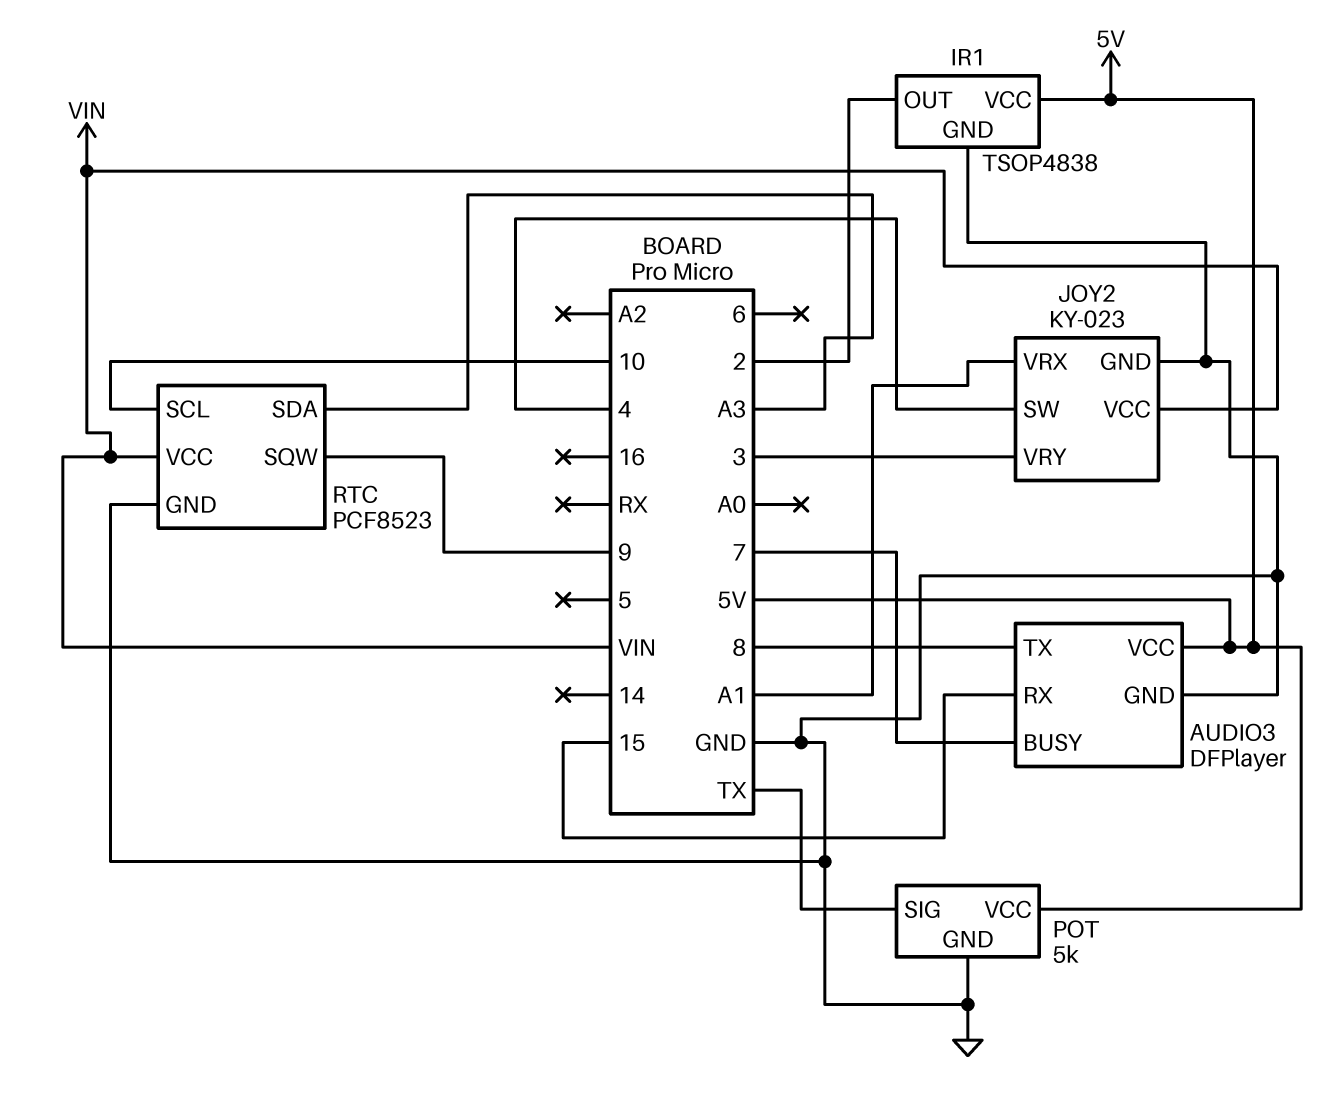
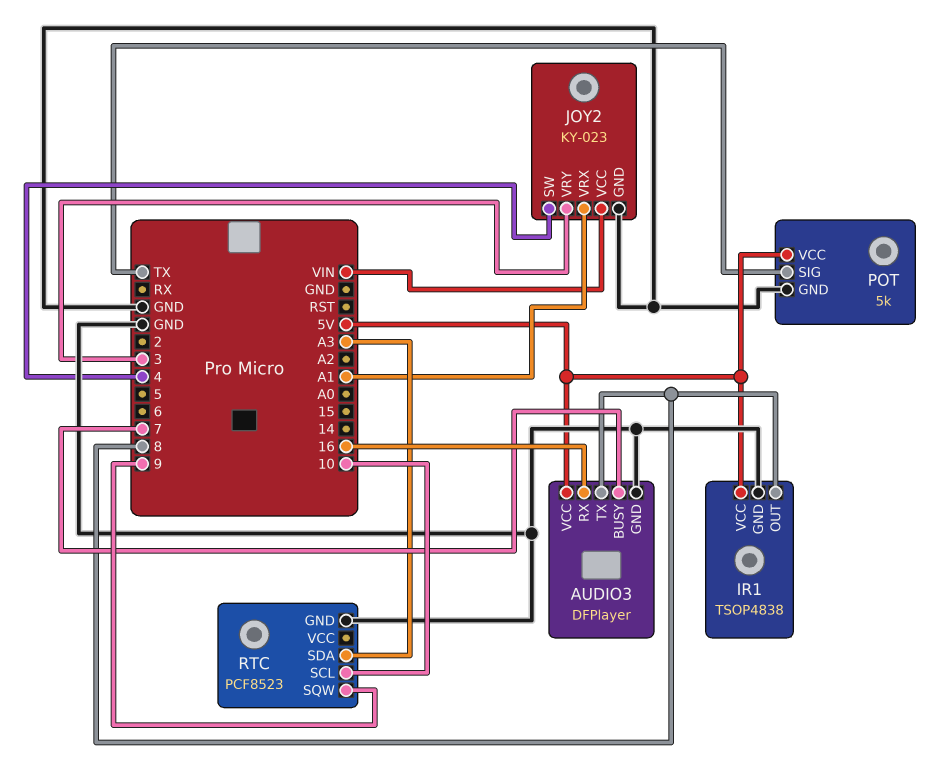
AUDIO3 pin RX: 15 -> 16
IR1 pin OUT: 2 -> 8
RTC pin VCC: VIN -> none

